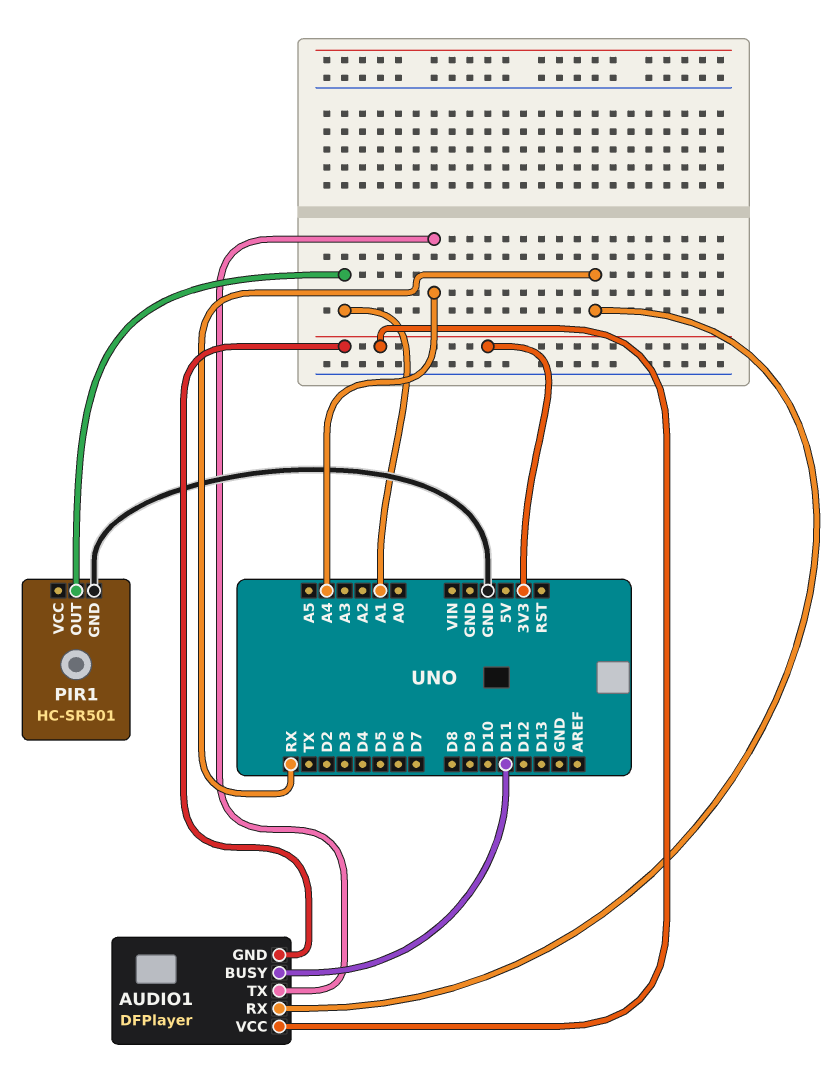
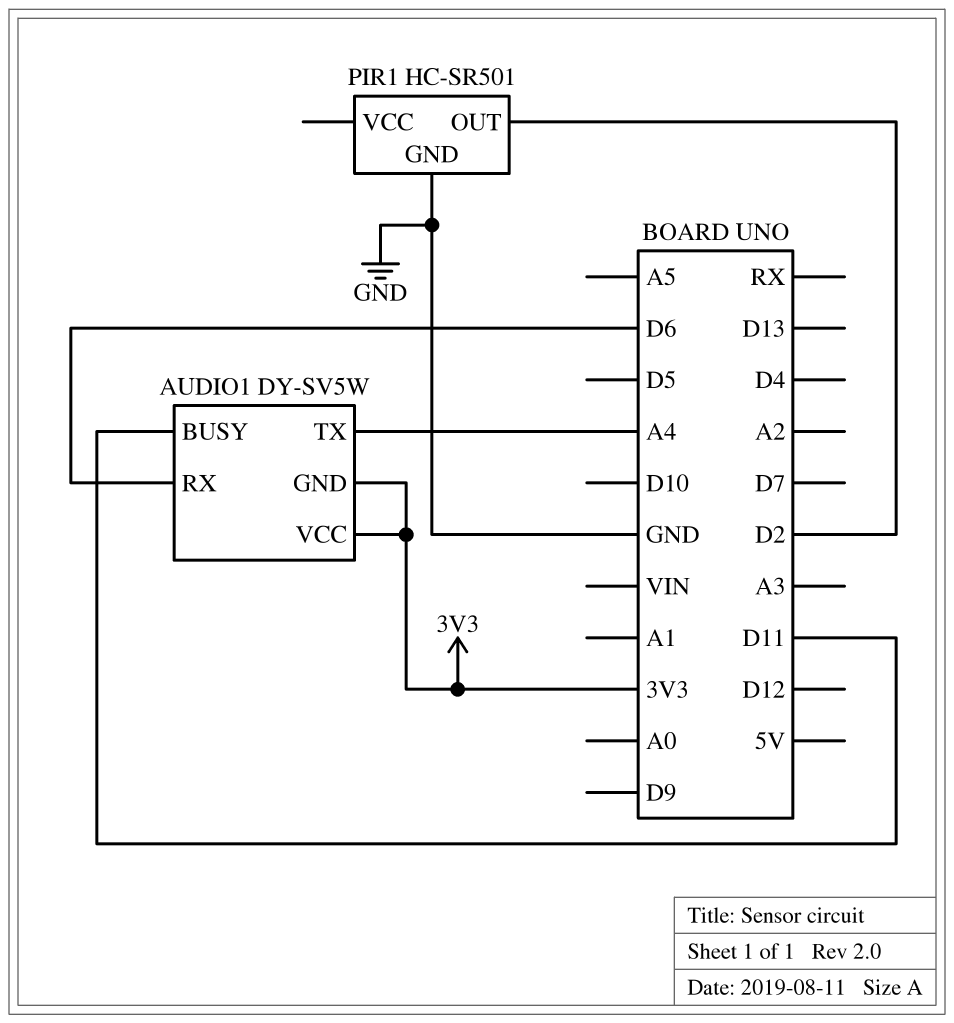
AUDIO1: DFPlayer -> DY-SV5W
AUDIO1 pin RX: RX -> D6
PIR1 pin OUT: A1 -> D2

